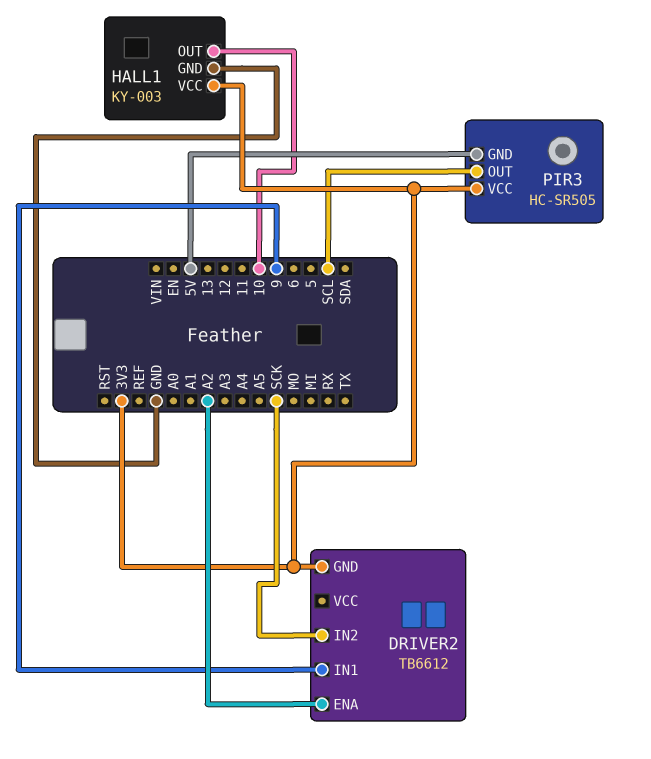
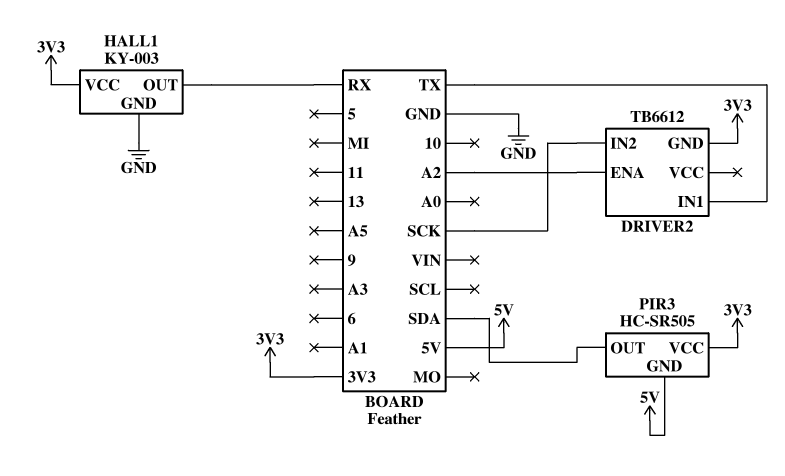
DRIVER2 pin IN1: 9 -> TX
HALL1 pin OUT: 10 -> RX
PIR3 pin OUT: SCL -> SDA

